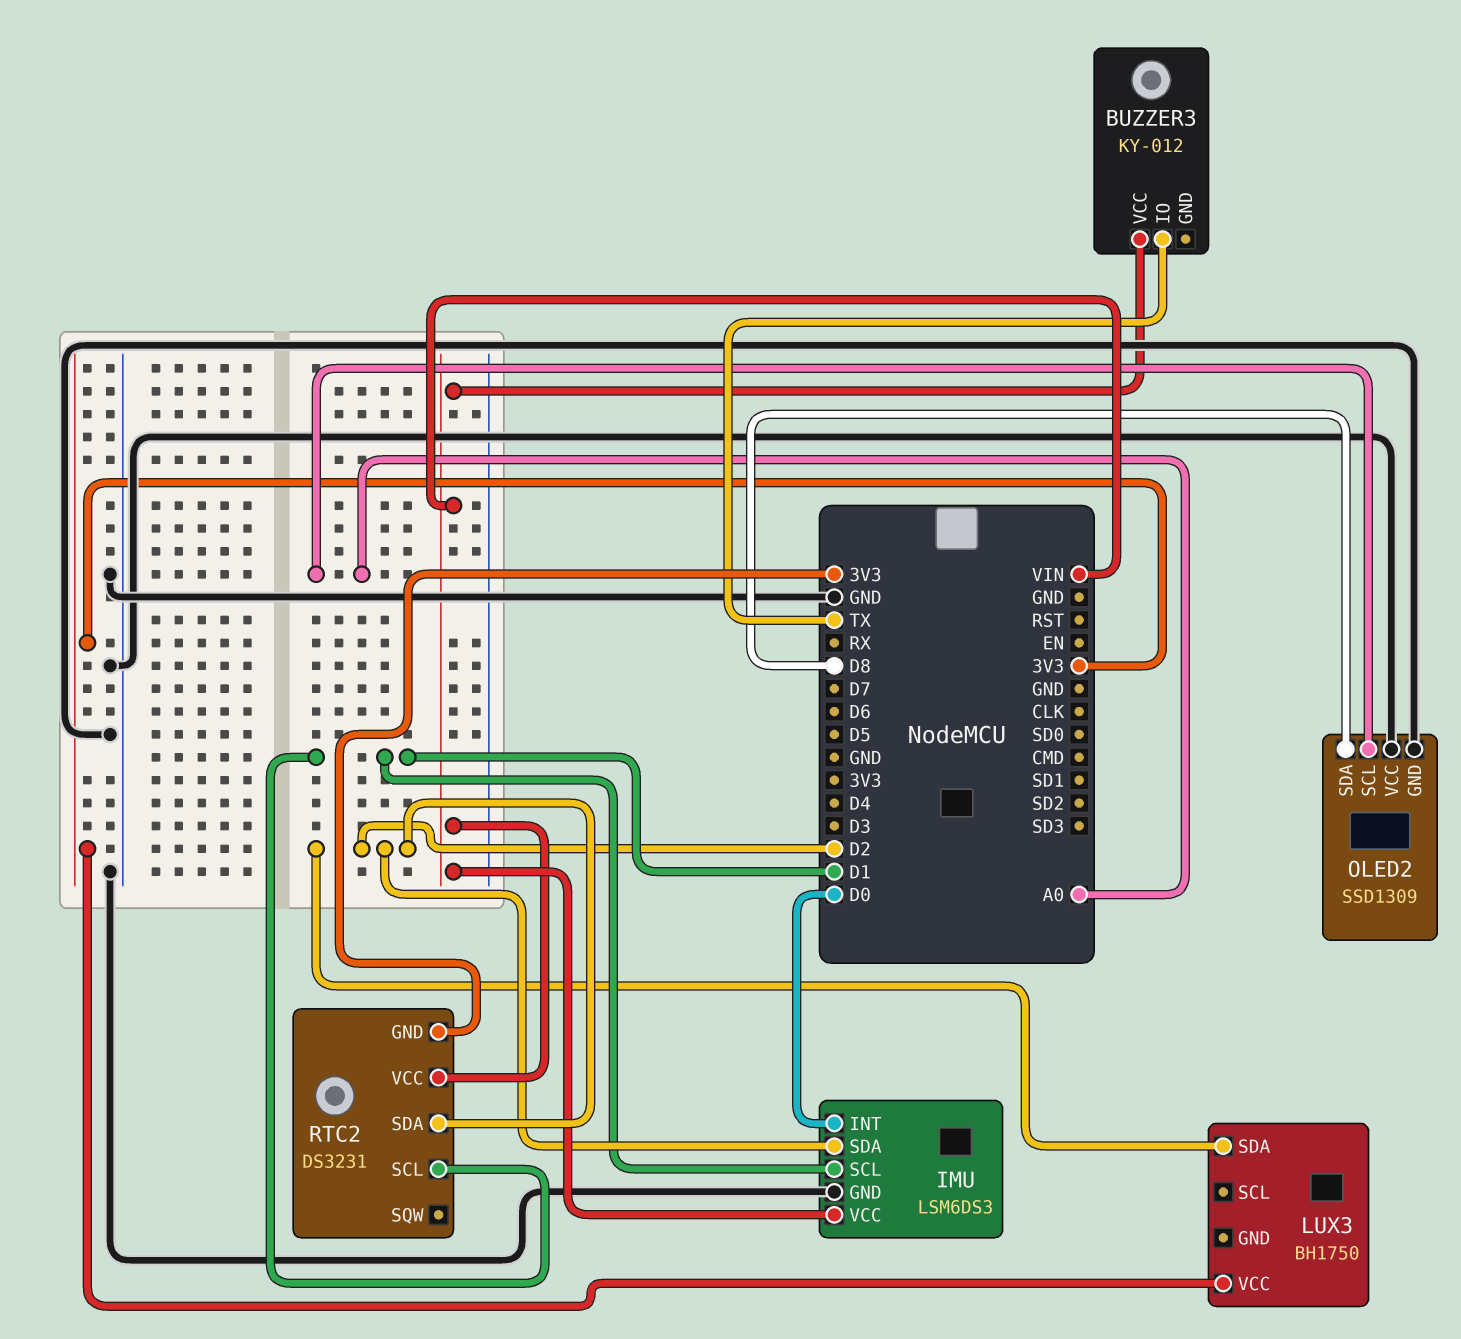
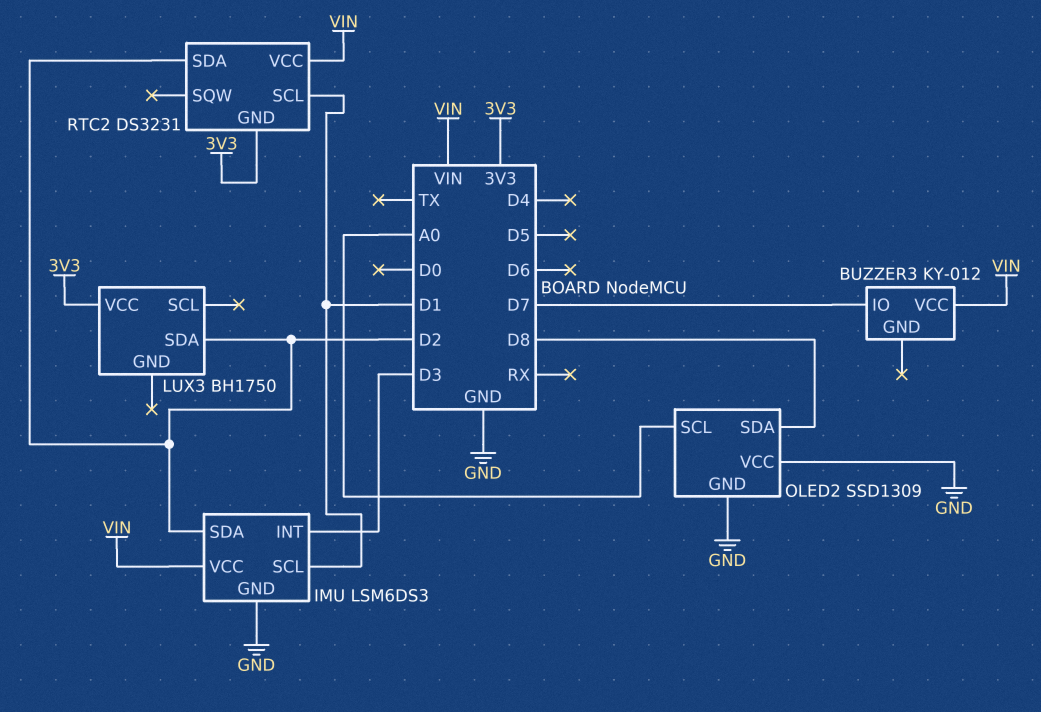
BUZZER3 pin IO: TX -> D7
IMU pin INT: D0 -> D3

